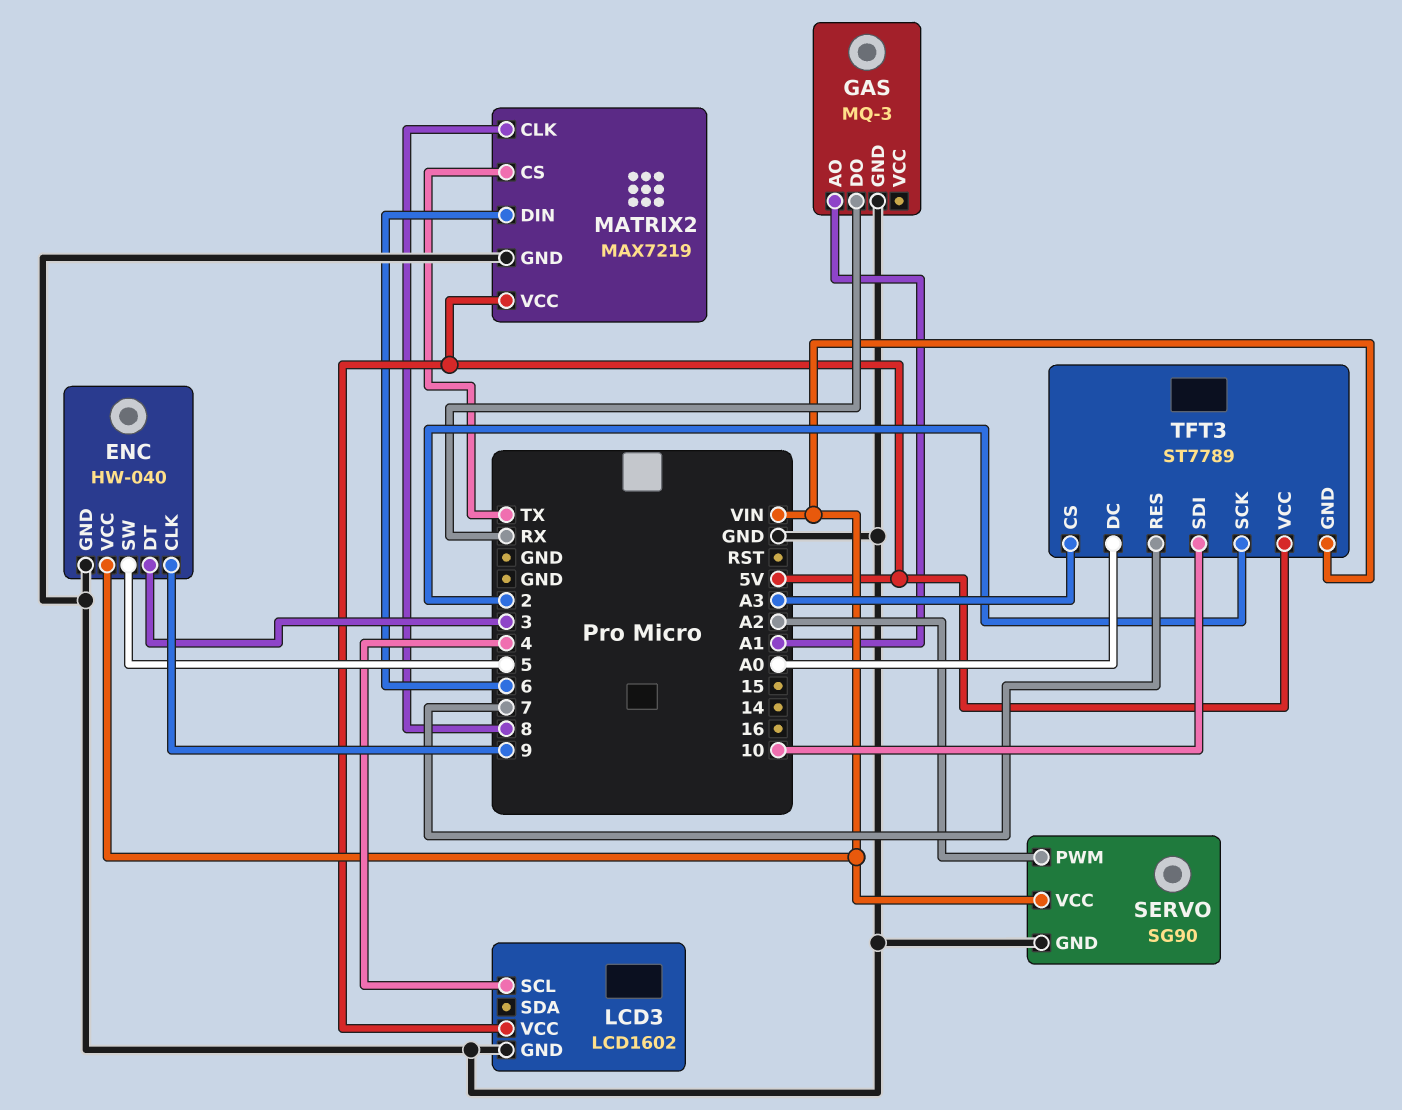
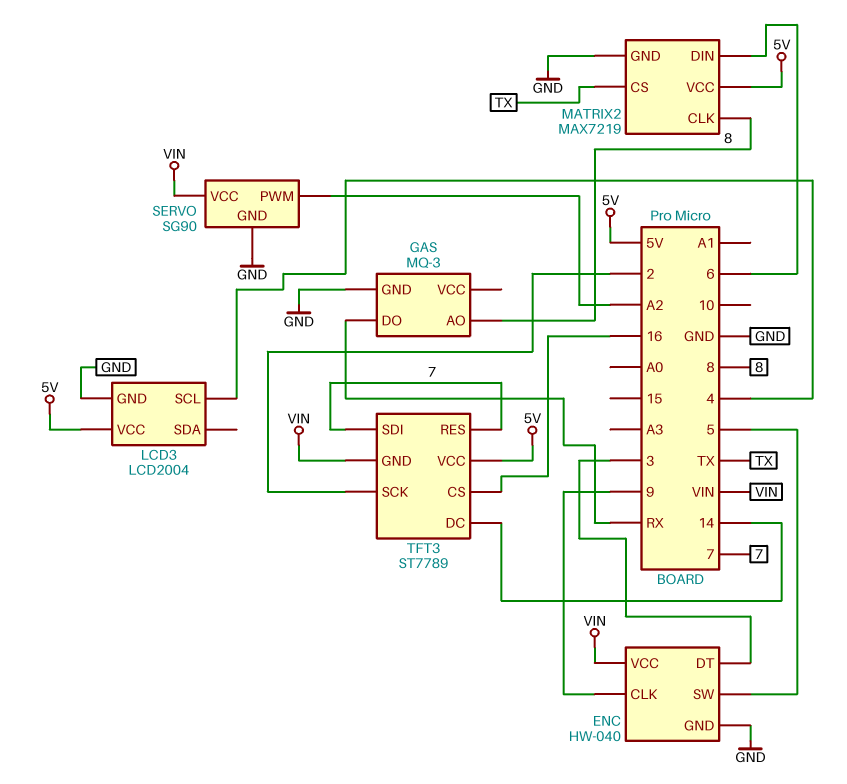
GAS pin AO: A1 -> 8
LCD3: LCD1602 -> LCD2004
TFT3 pin CS: A3 -> 16
TFT3 pin DC: A0 -> 14
TFT3 pin SDI: 10 -> 7

